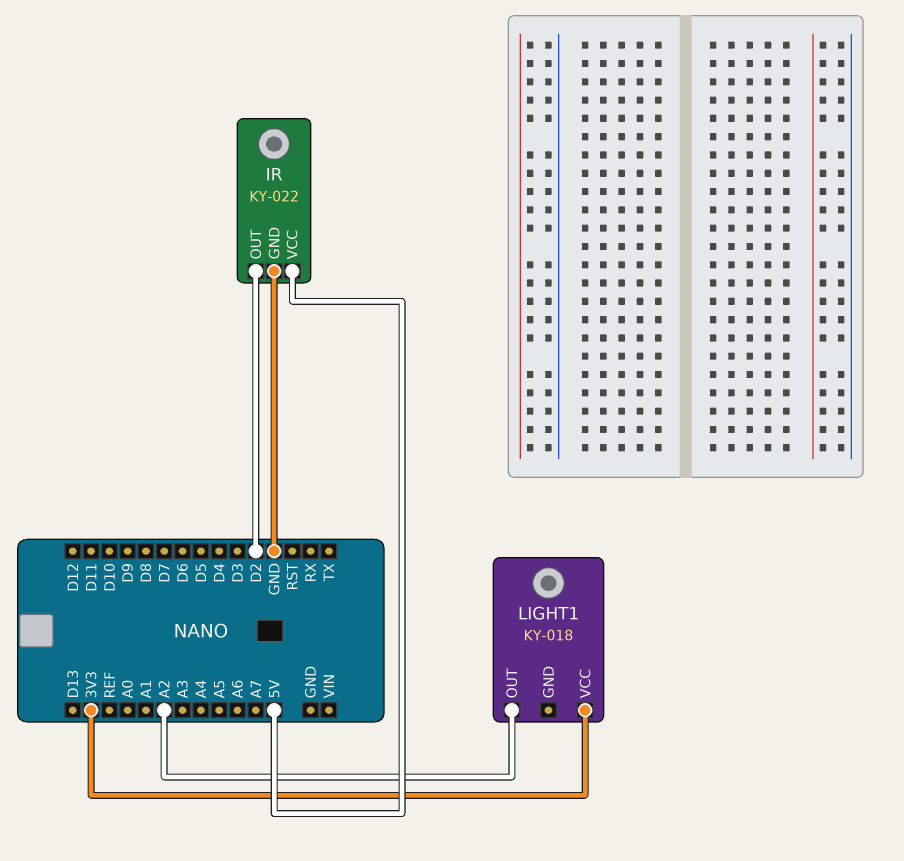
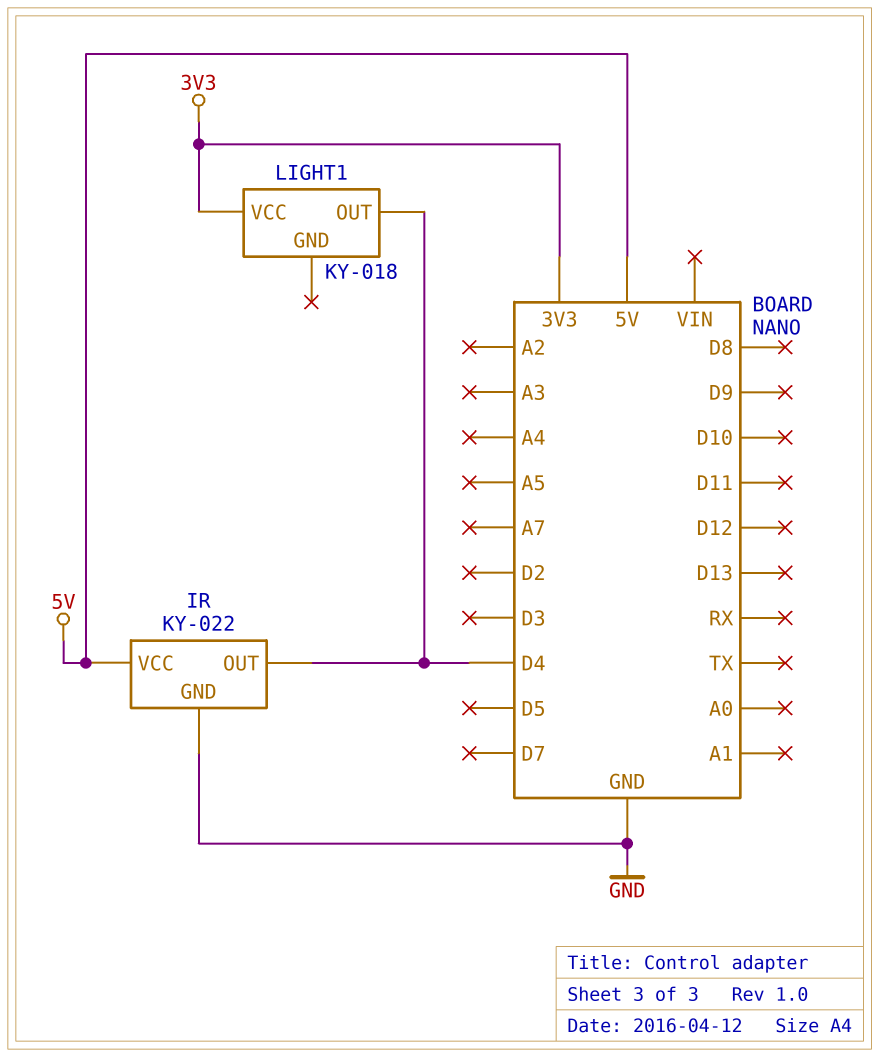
IR pin OUT: D2 -> D4
LIGHT1 pin OUT: A2 -> D4

